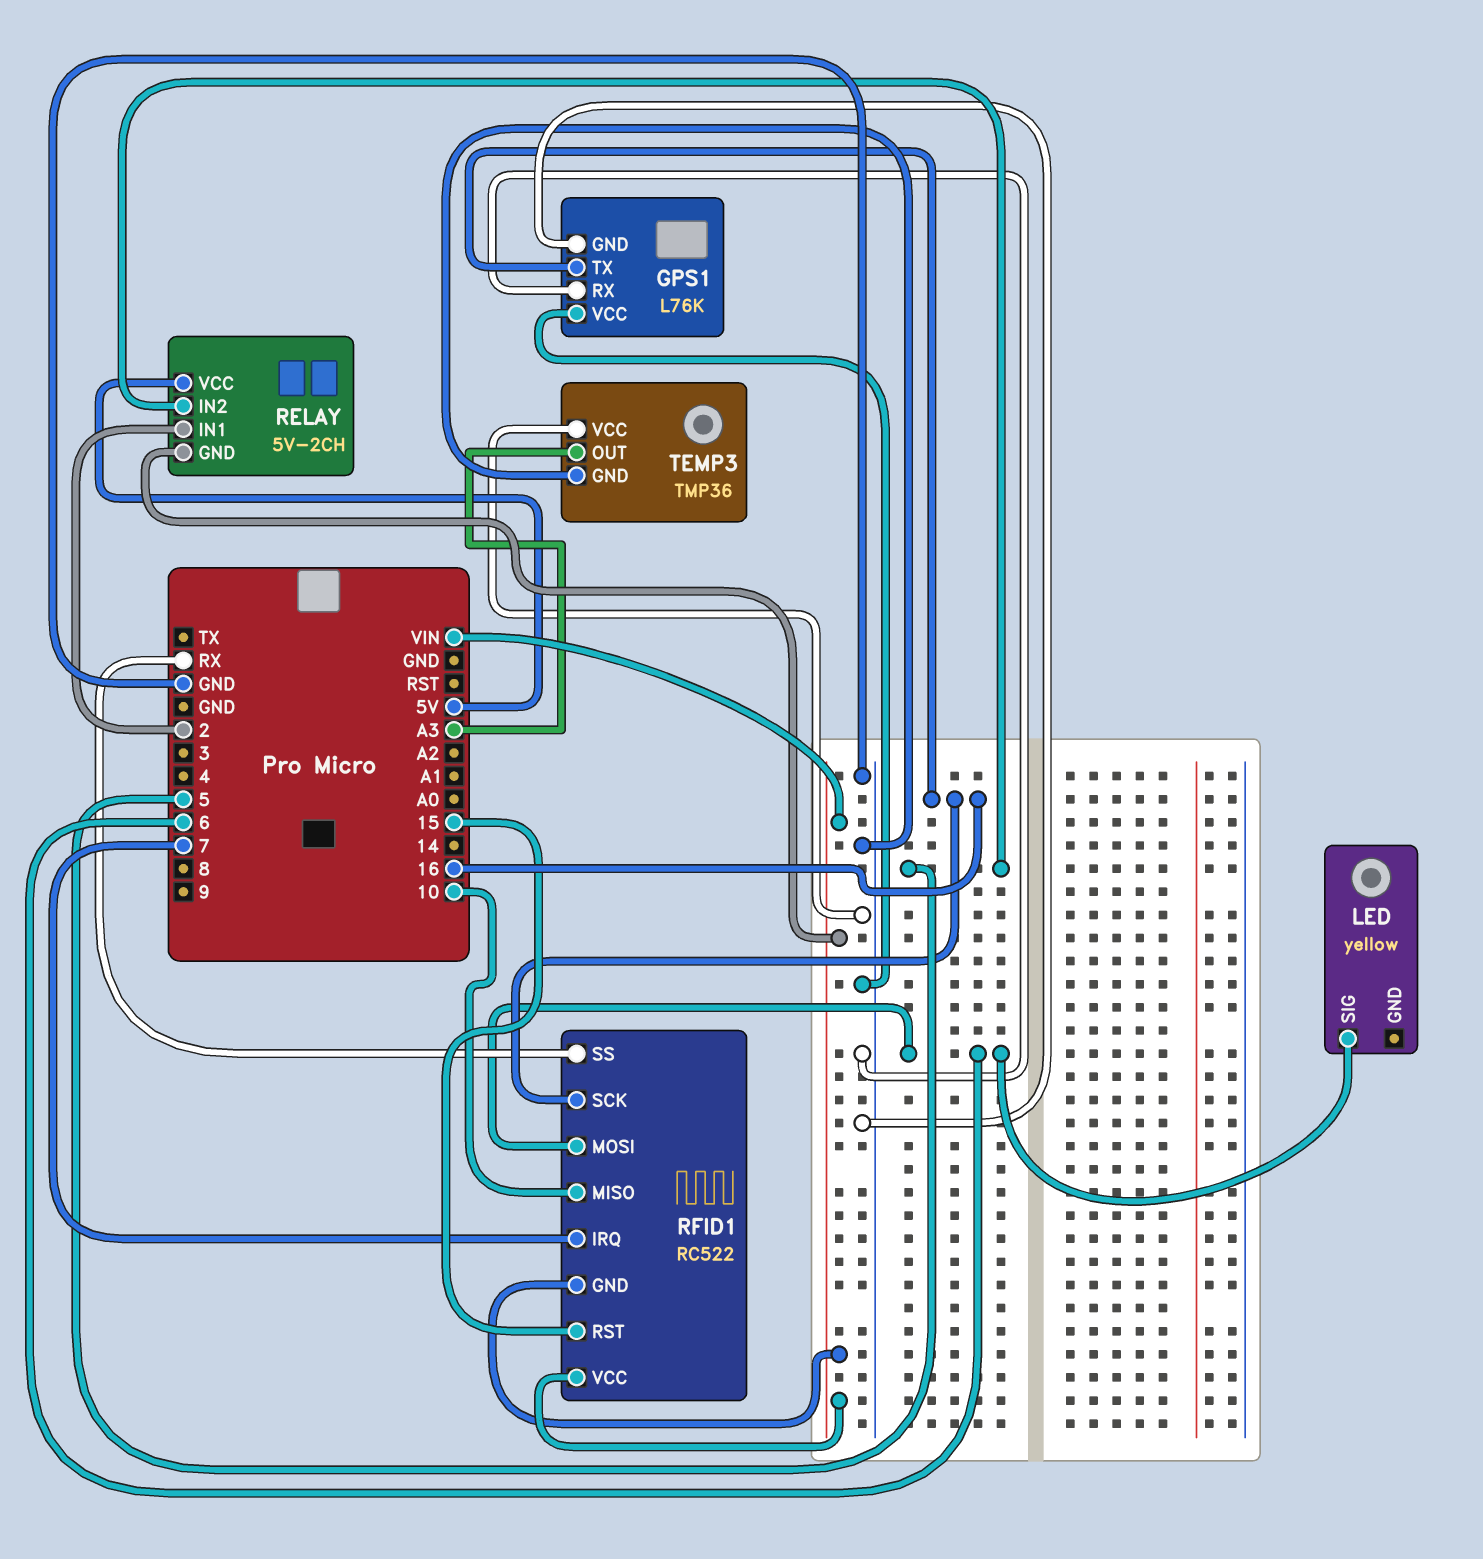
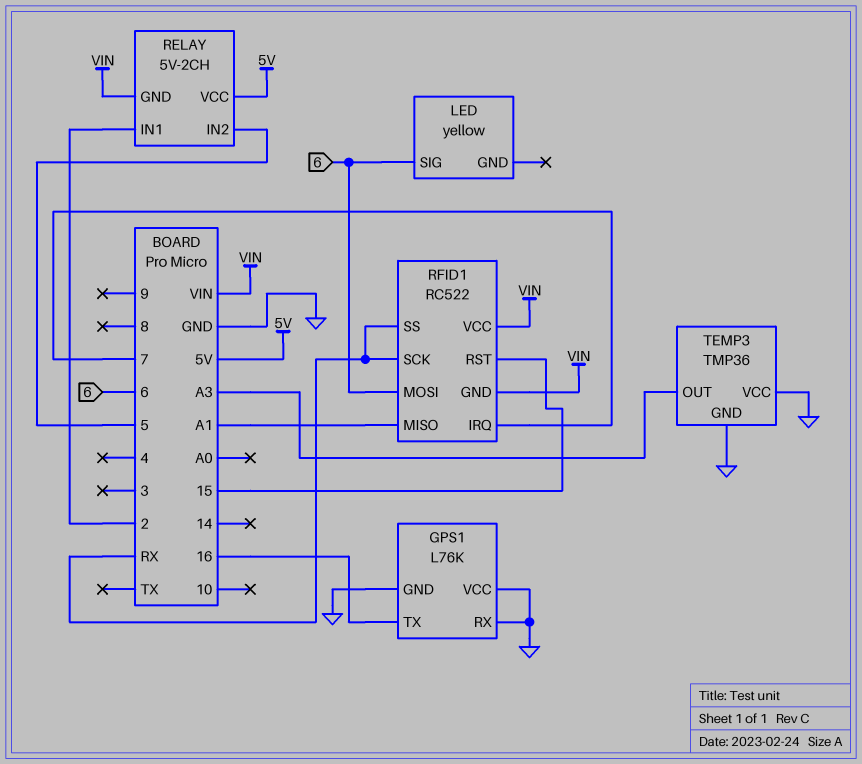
RFID1 pin MISO: 10 -> A1
RFID1 pin SCK: 16 -> RX

